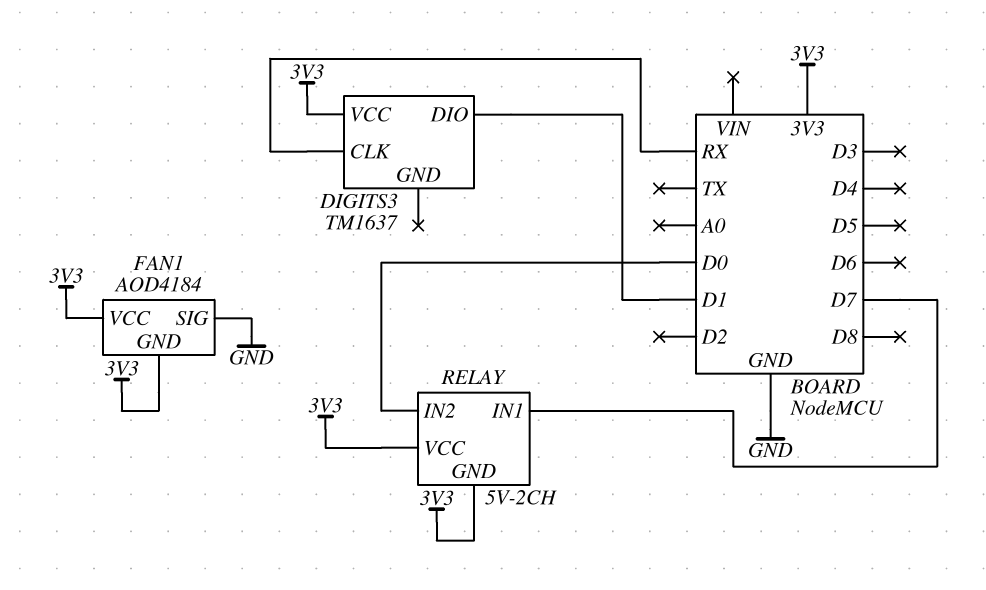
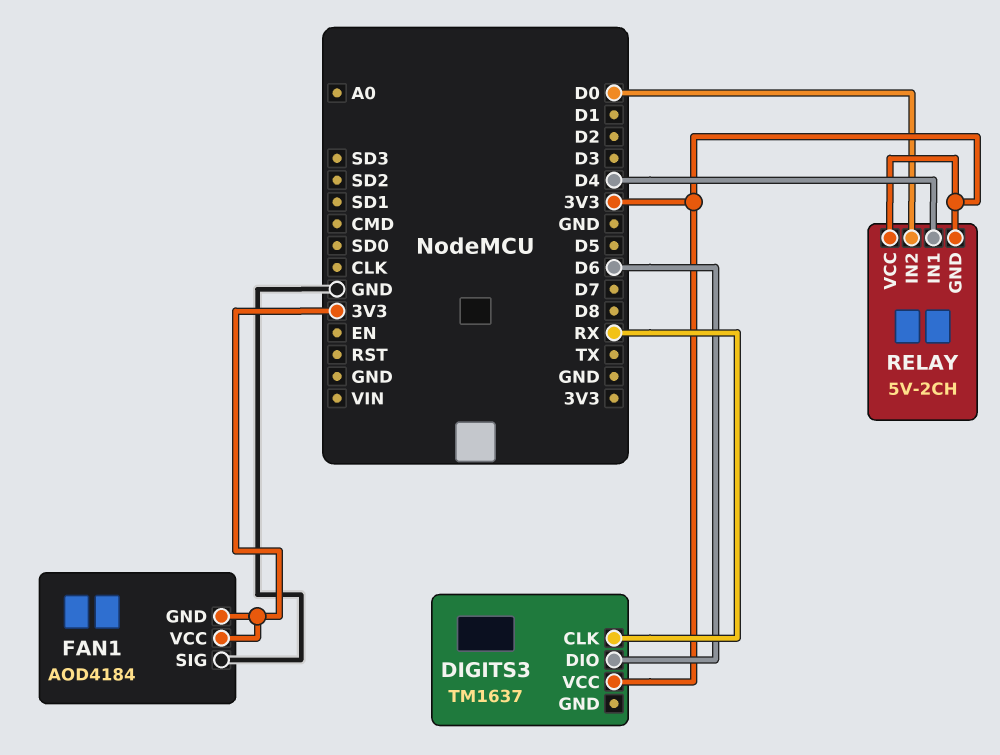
DIGITS3 pin DIO: D1 -> D6
RELAY pin IN1: D7 -> D4

